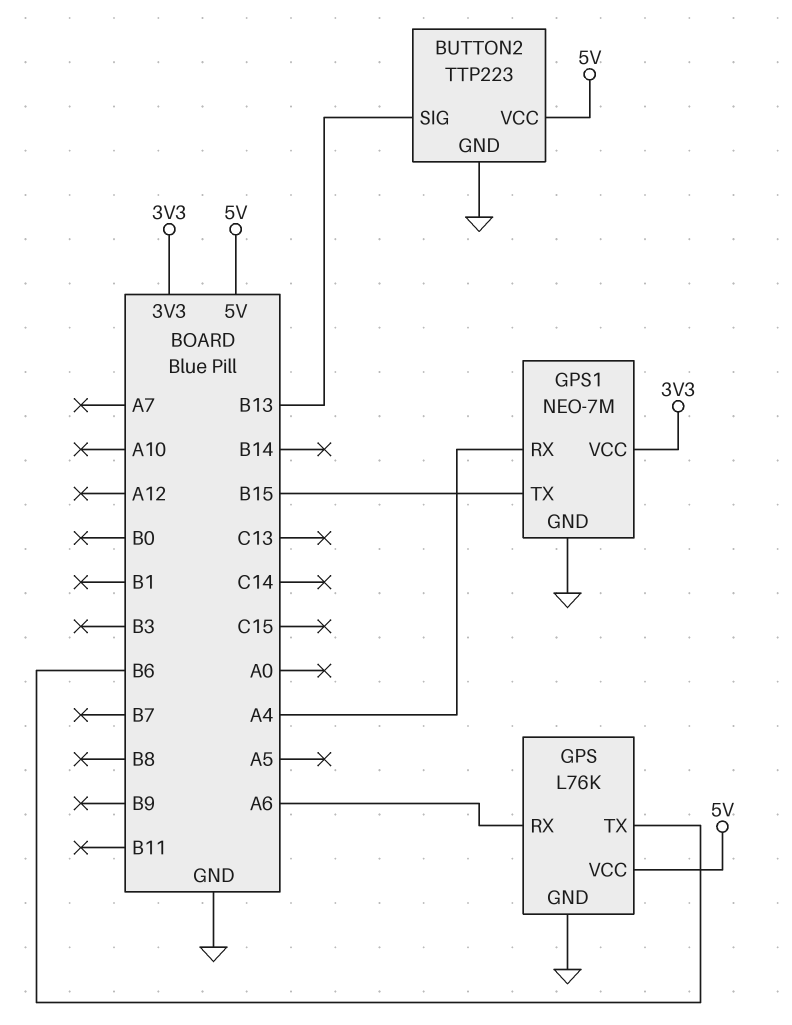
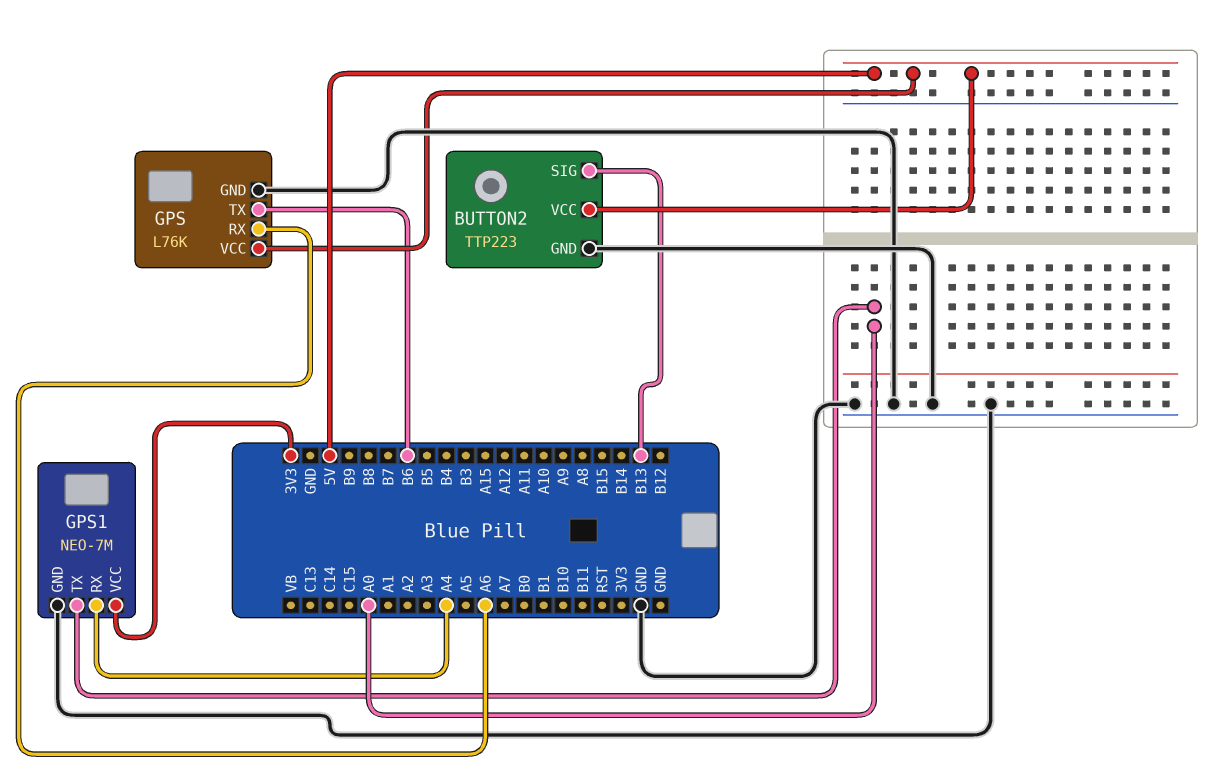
GPS1 pin TX: B15 -> A0

